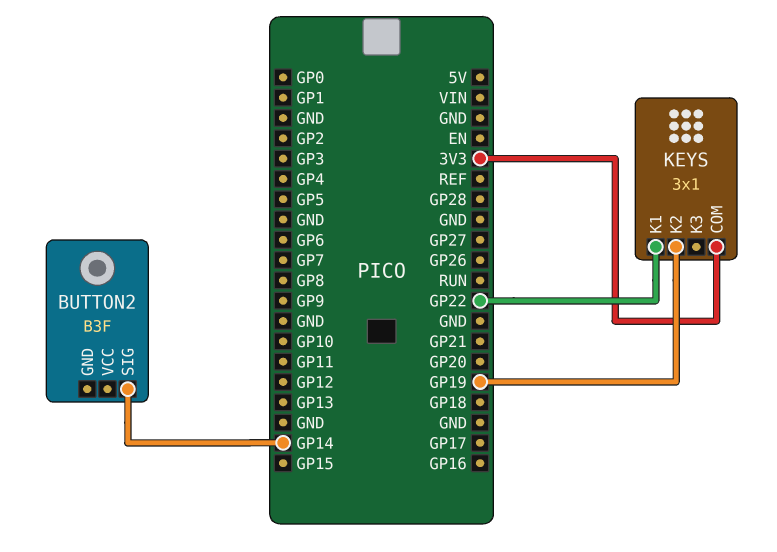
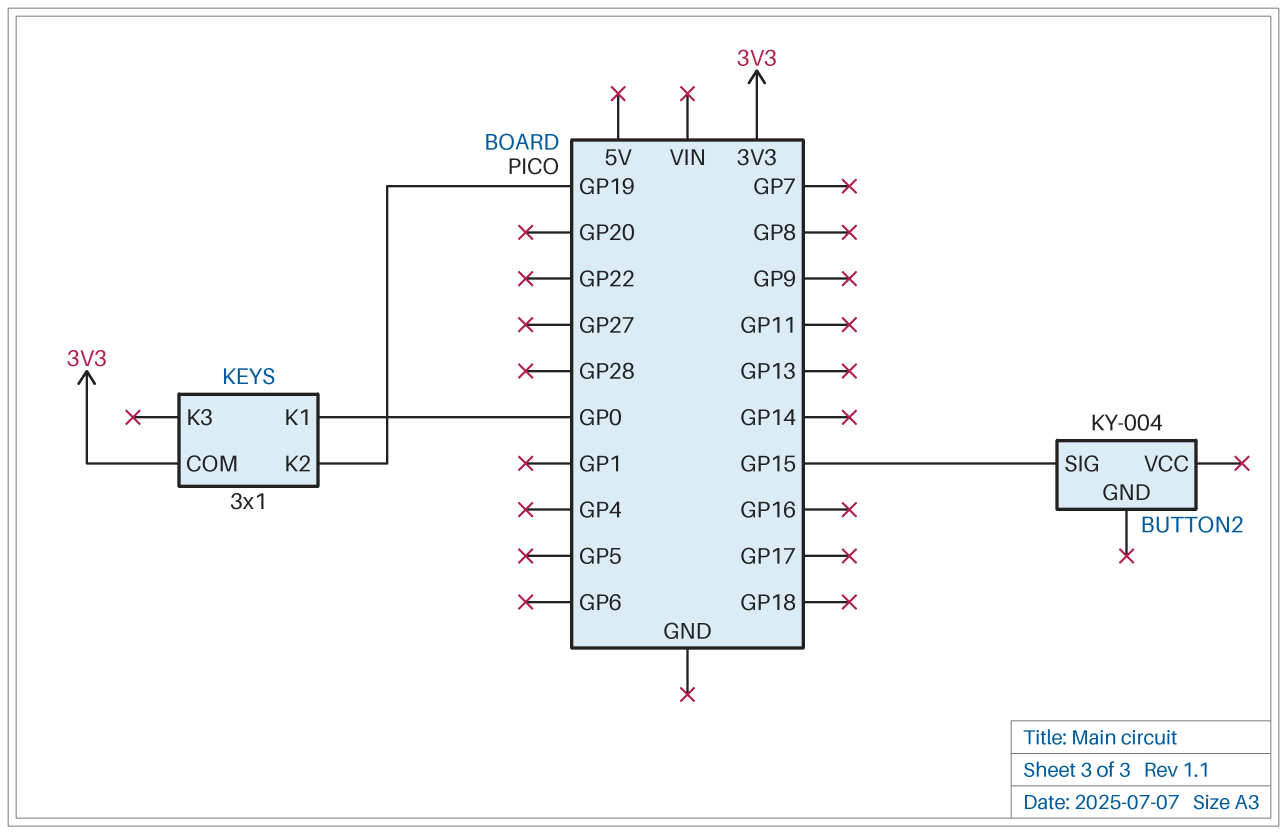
BUTTON2: B3F -> KY-004
BUTTON2 pin SIG: GP14 -> GP15
KEYS pin K1: GP22 -> GP0

